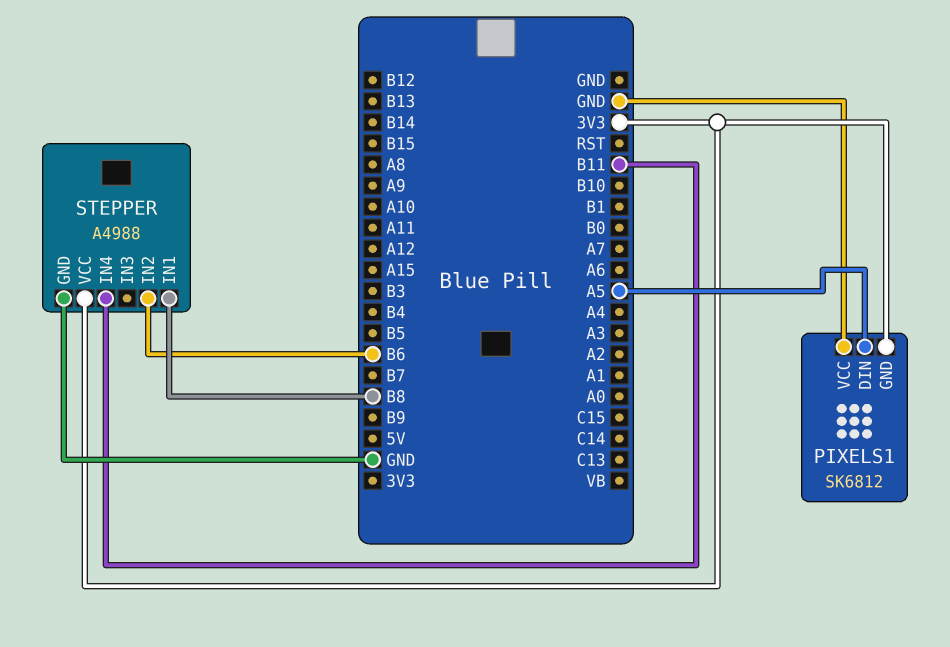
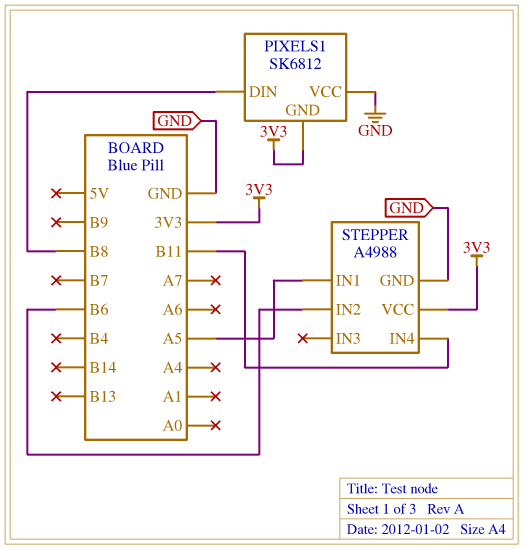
PIXELS1 pin DIN: A5 -> B8
STEPPER pin IN1: B8 -> A5

